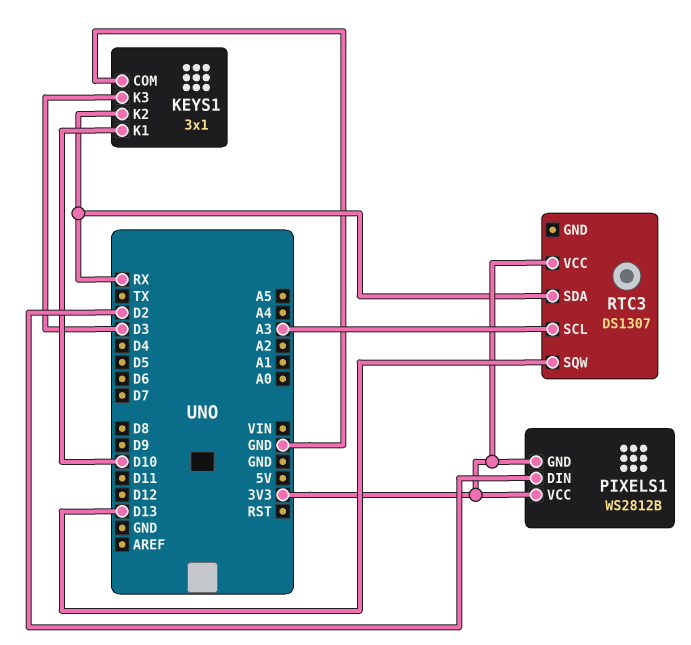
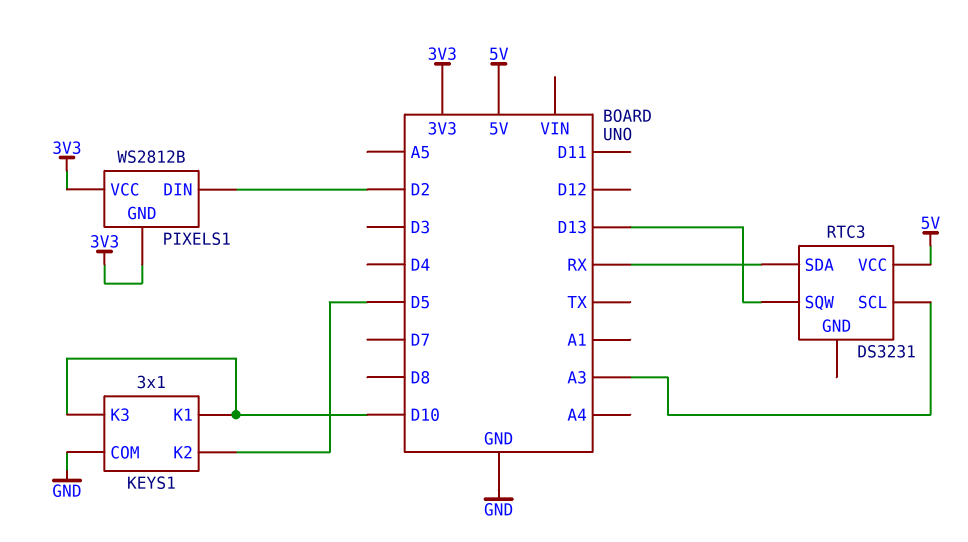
KEYS1 pin K2: RX -> D5
KEYS1 pin K3: D3 -> D10
RTC3: DS1307 -> DS3231
RTC3 pin VCC: 3V3 -> 5V

